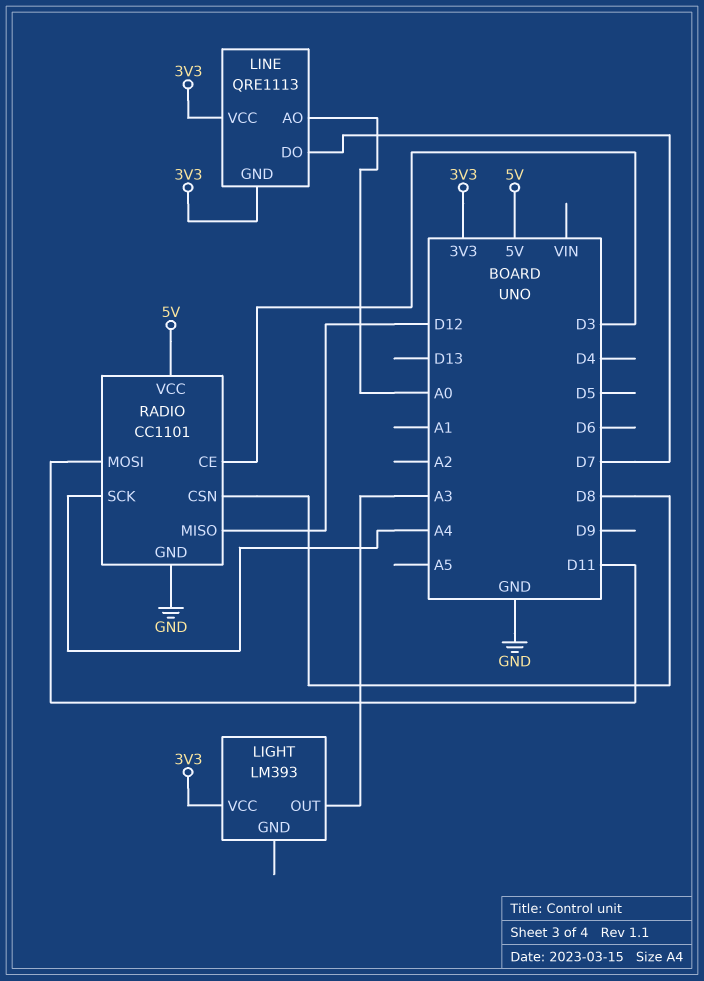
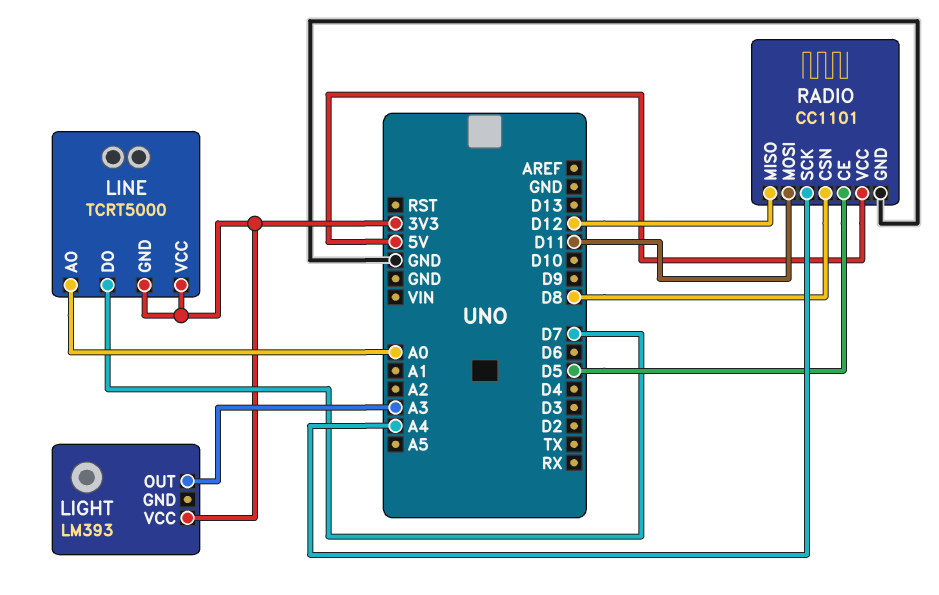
LINE: QRE1113 -> TCRT5000
RADIO pin CE: D3 -> D5

